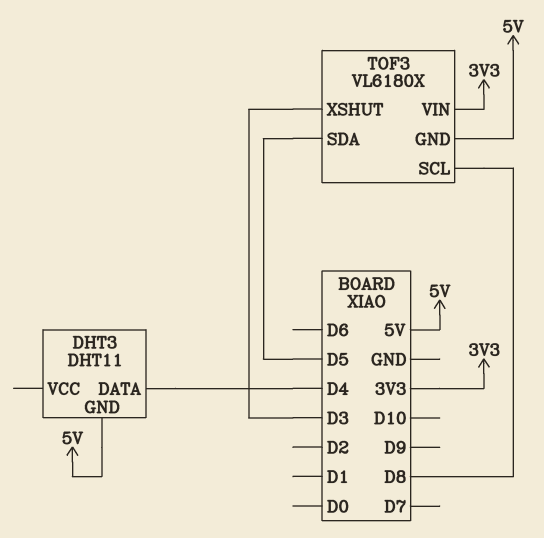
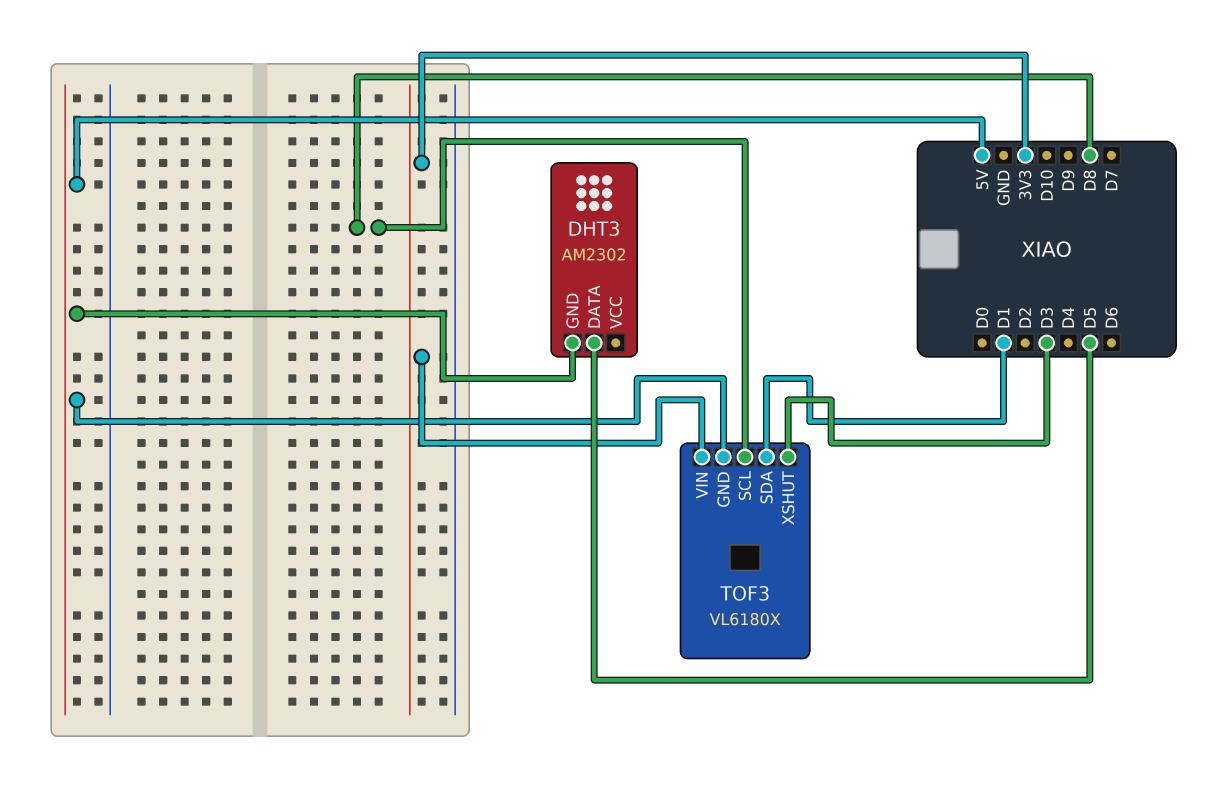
DHT3: DHT11 -> AM2302
DHT3 pin DATA: D4 -> D5
TOF3 pin SDA: D5 -> D1

